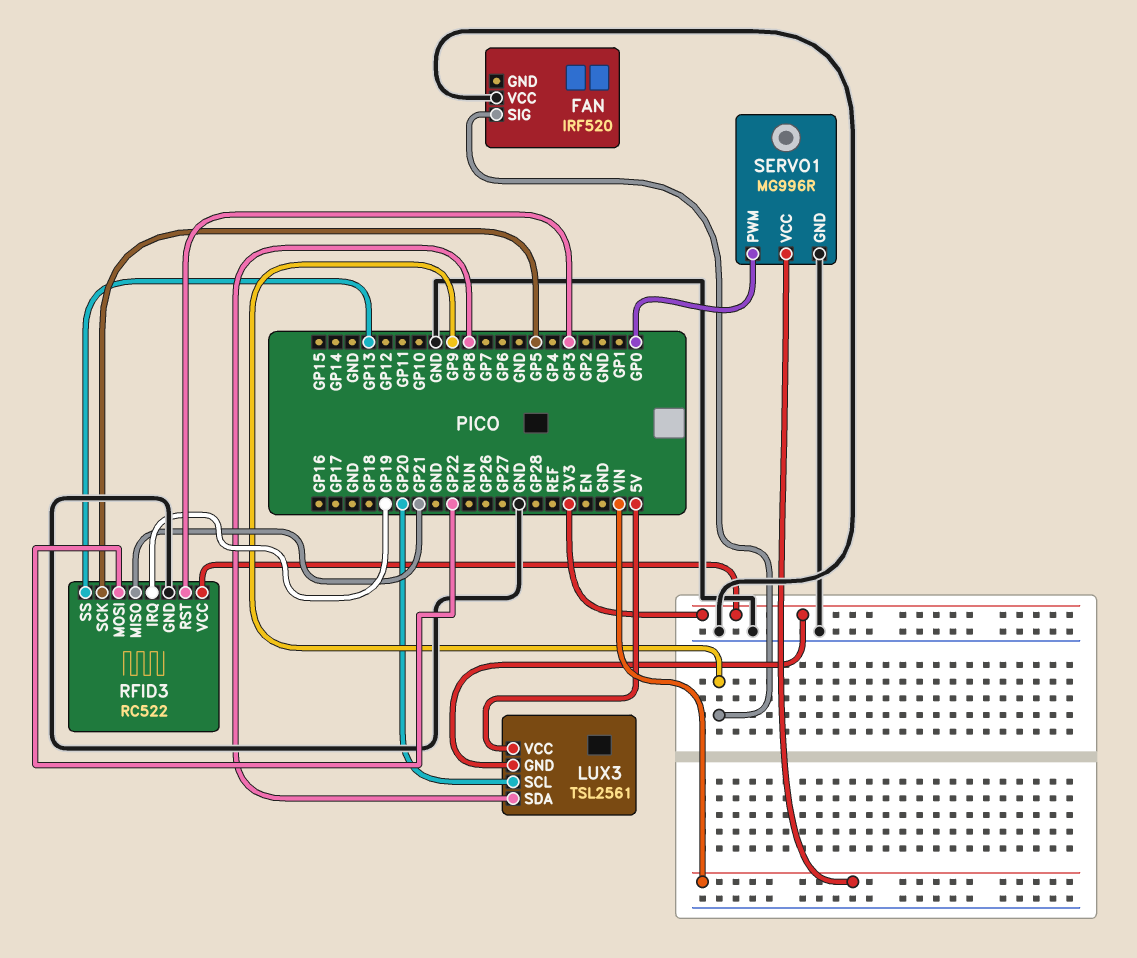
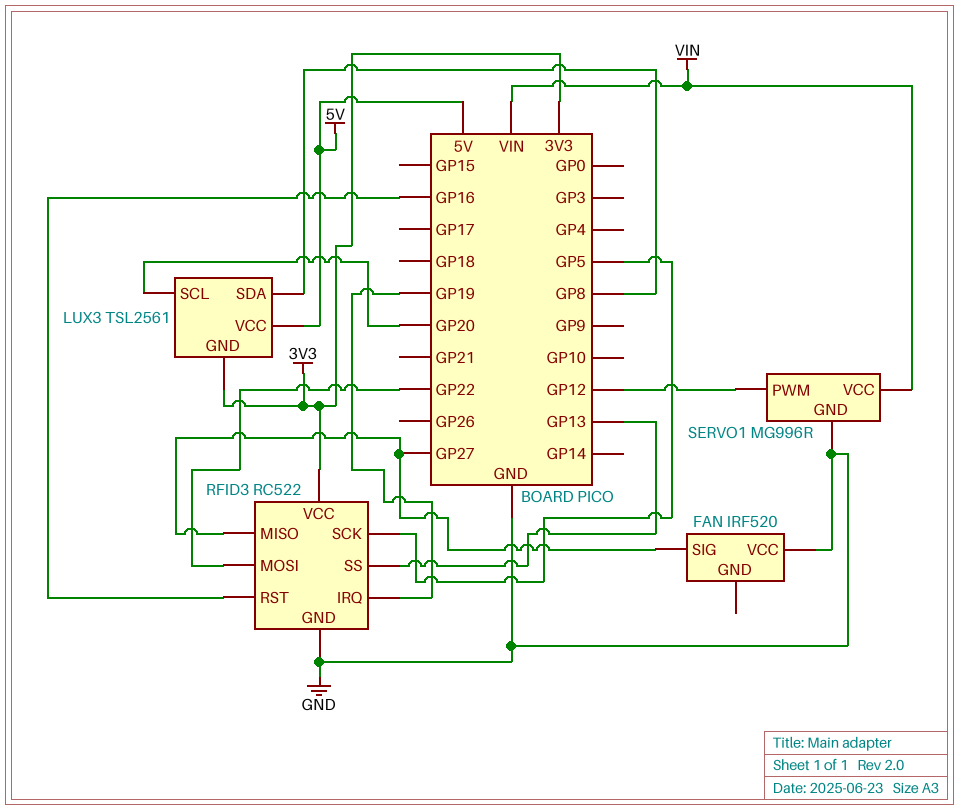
FAN pin SIG: GP9 -> GP27
RFID3 pin MISO: GP21 -> GP27
RFID3 pin RST: GP3 -> GP16
SERVO1 pin PWM: GP0 -> GP12

